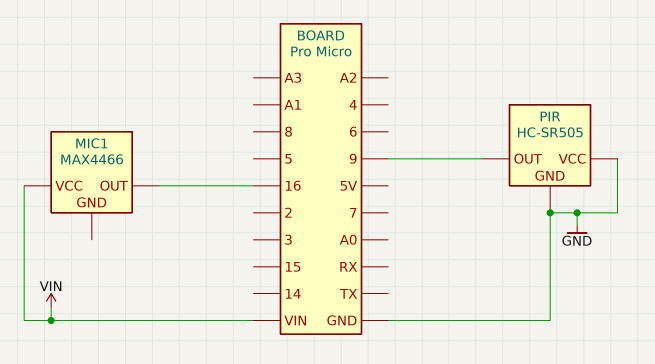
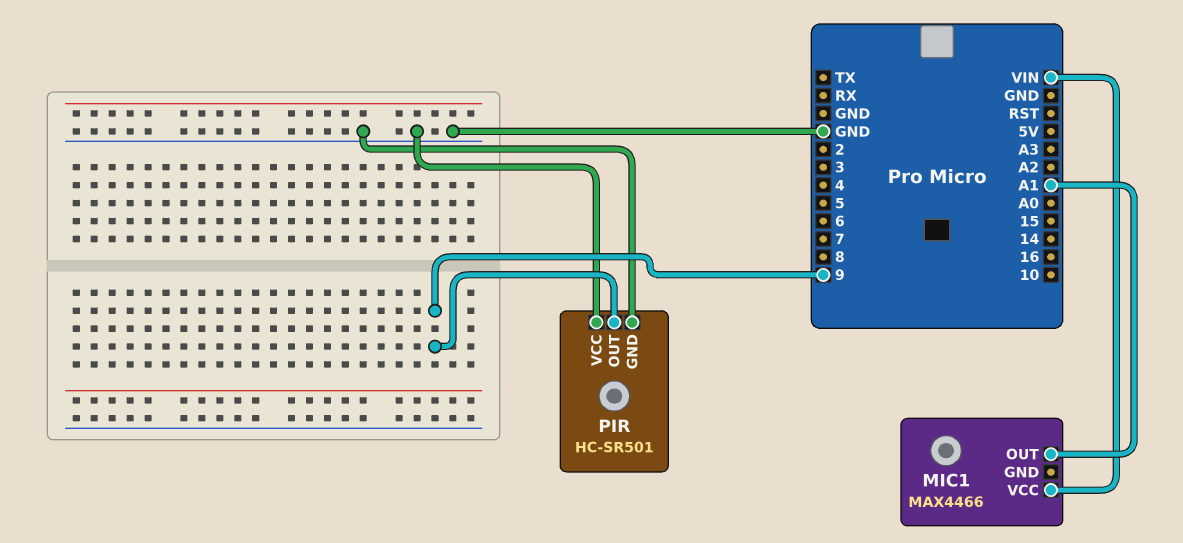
MIC1 pin OUT: 16 -> A1
PIR: HC-SR505 -> HC-SR501

